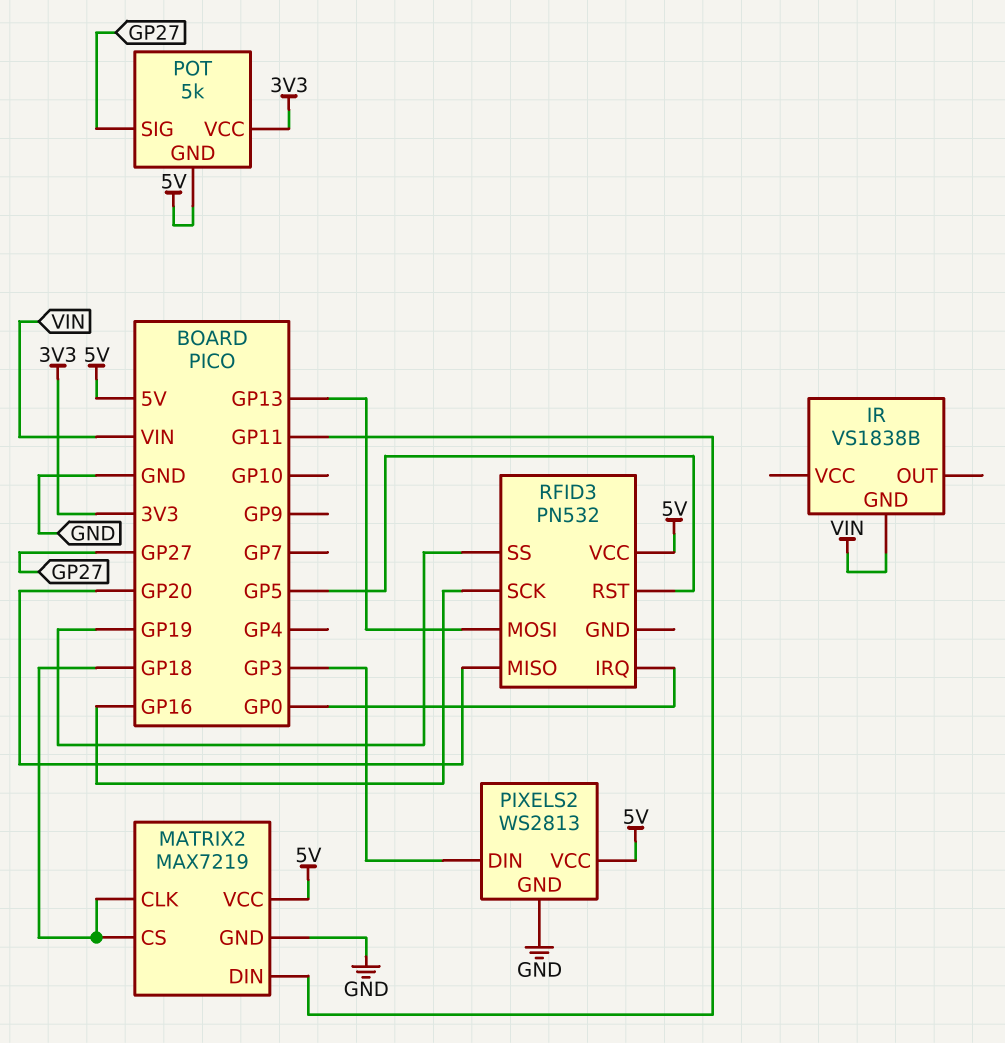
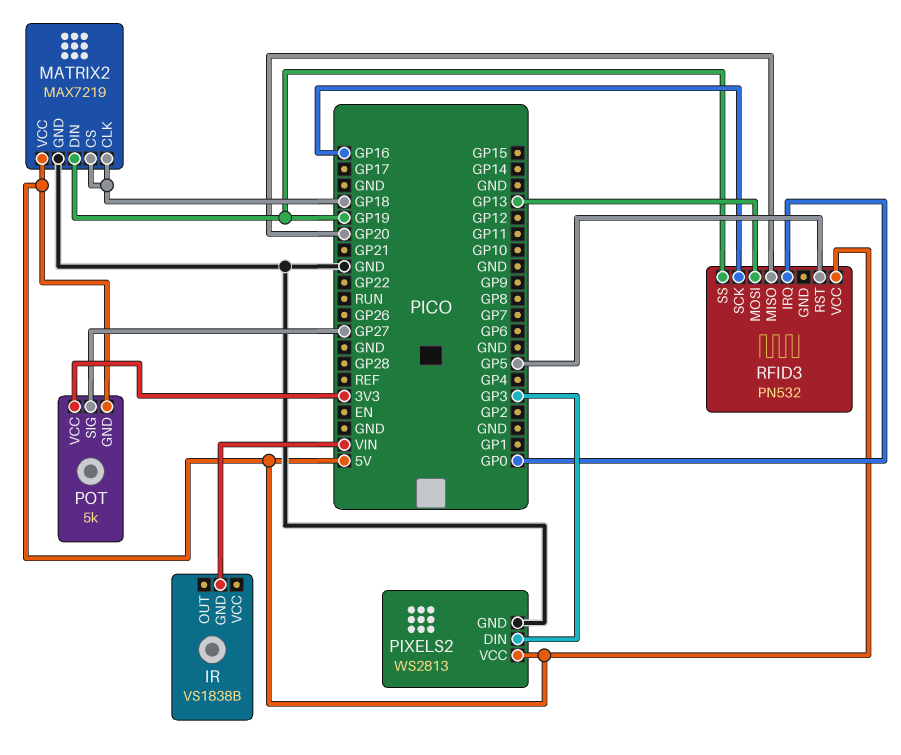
MATRIX2 pin DIN: GP11 -> GP19

